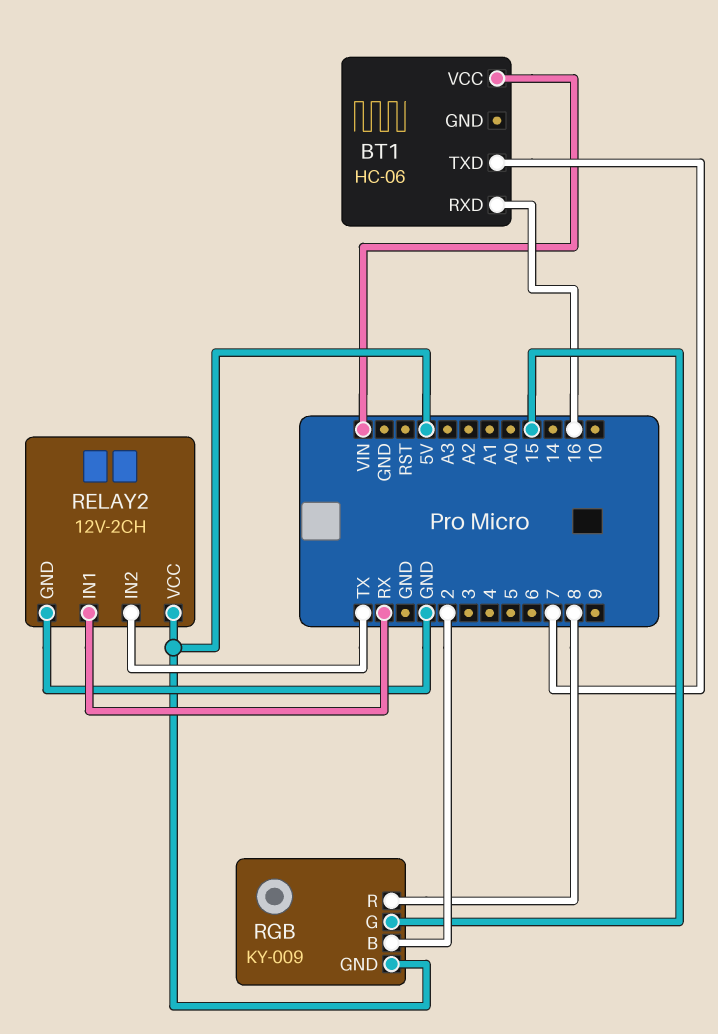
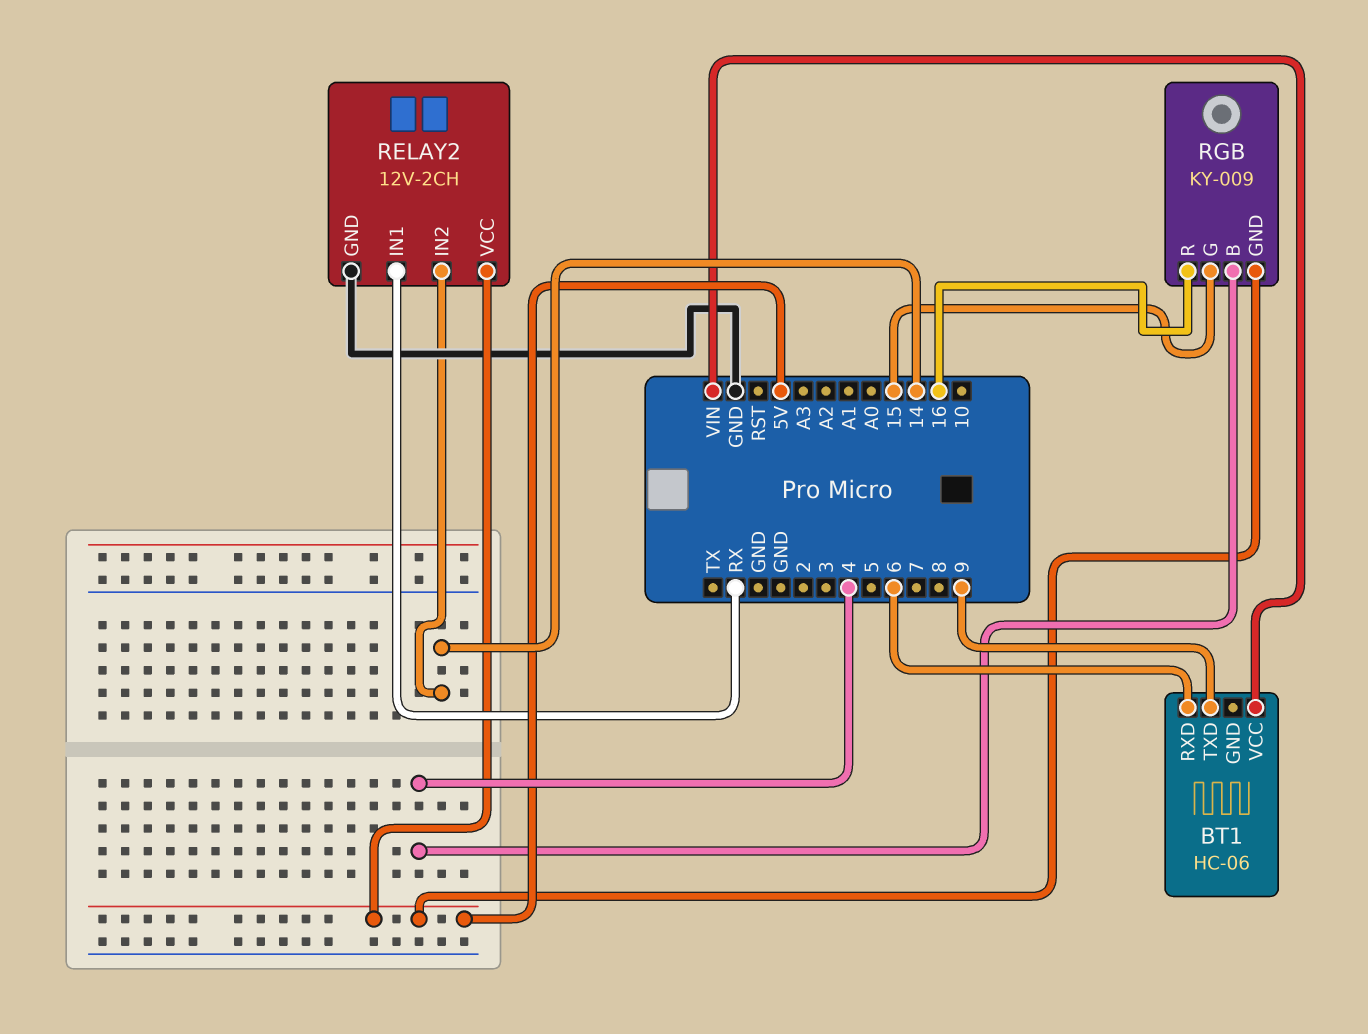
BT1 pin RXD: 16 -> 6
BT1 pin TXD: 7 -> 9
RELAY2 pin IN2: TX -> 14
RGB pin B: 2 -> 4
RGB pin R: 8 -> 16

